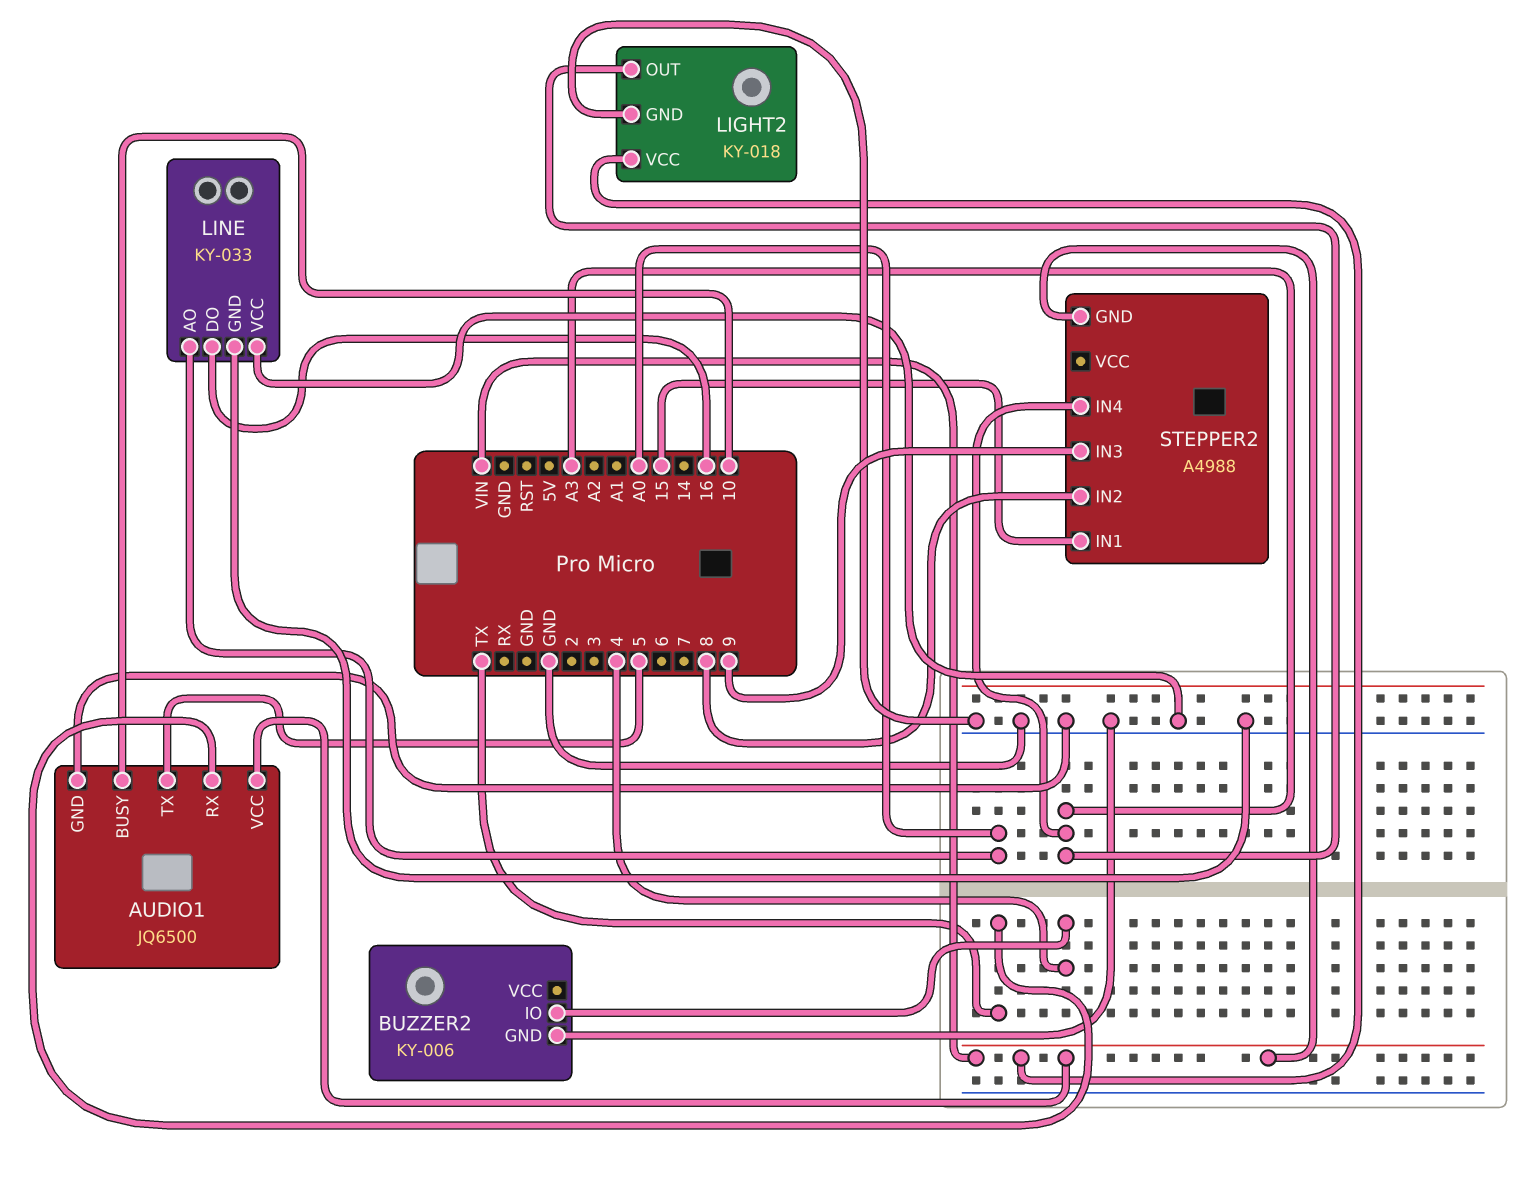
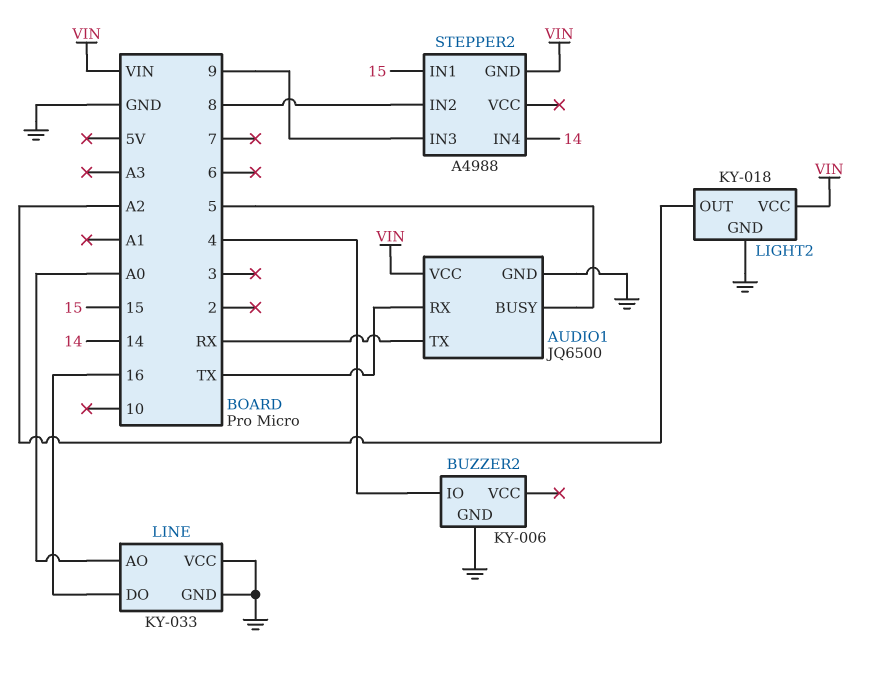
AUDIO1 pin BUSY: 10 -> 5
AUDIO1 pin TX: 5 -> RX
LIGHT2 pin OUT: A3 -> A2
STEPPER2 pin IN4: A3 -> 14

